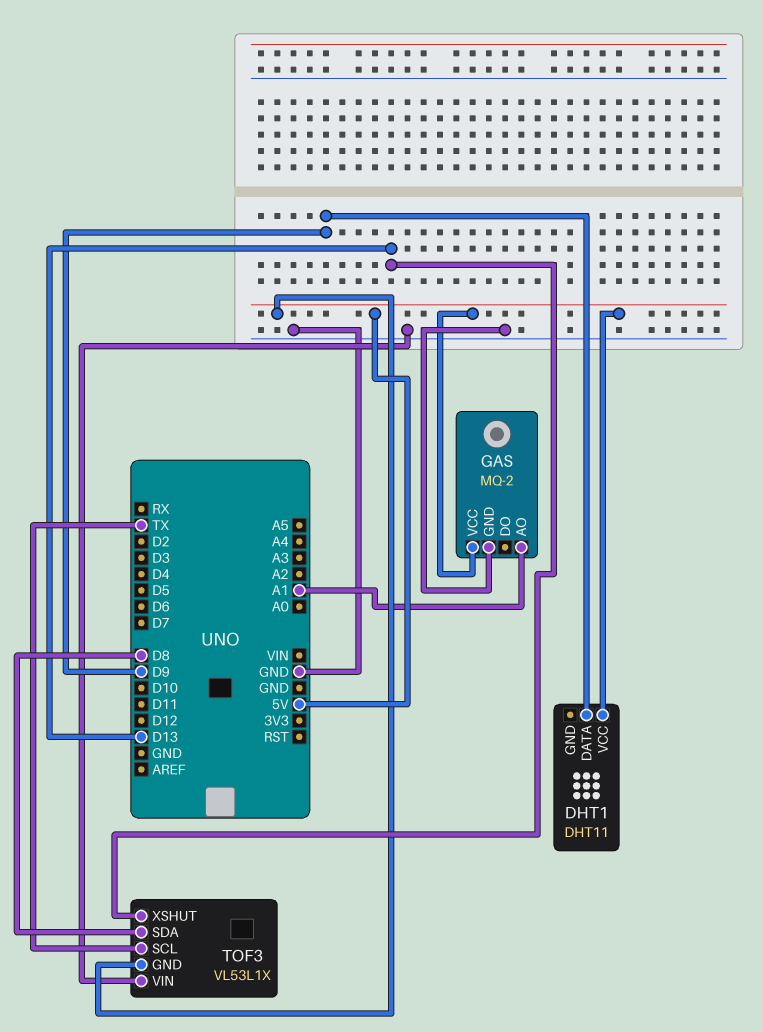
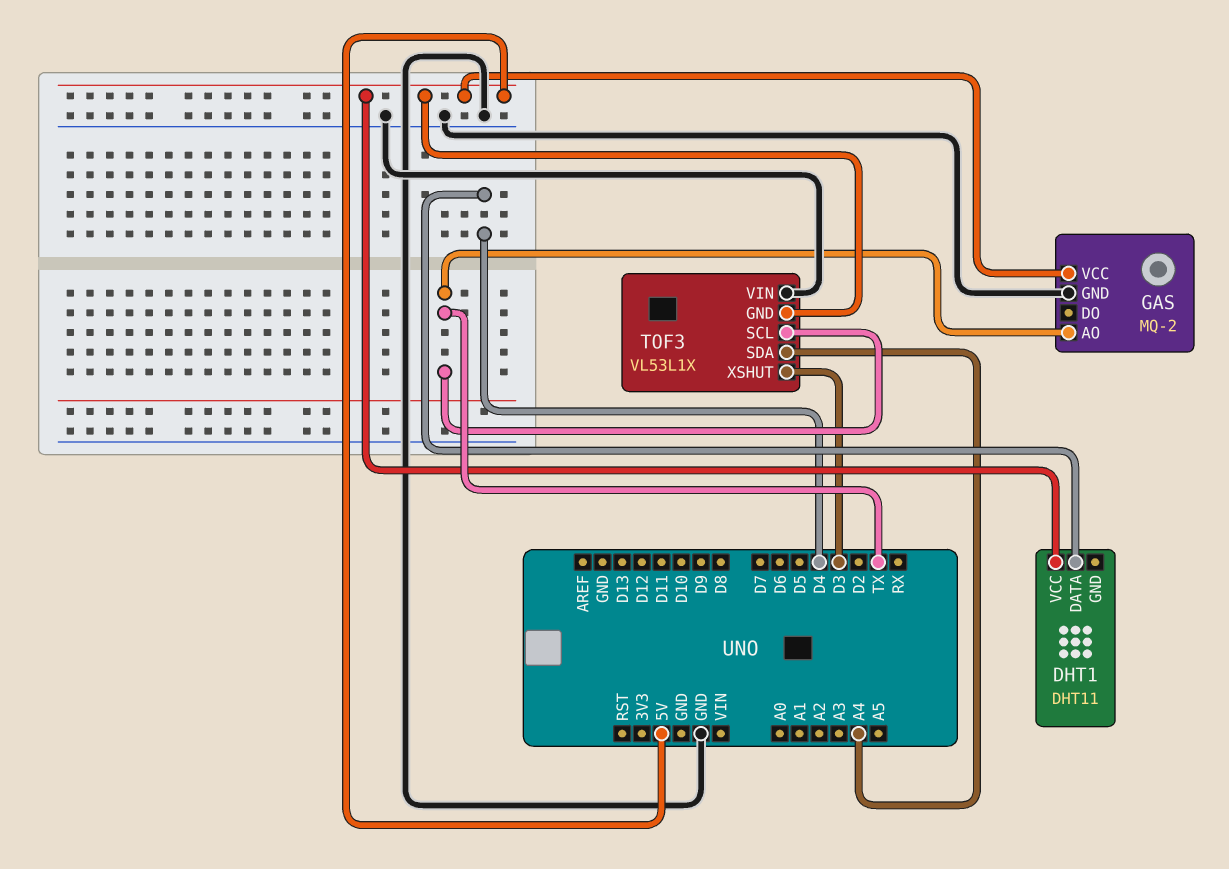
DHT1 pin DATA: D9 -> D4
GAS pin AO: A1 -> TX
TOF3 pin SDA: D8 -> A4
TOF3 pin XSHUT: D13 -> D3

